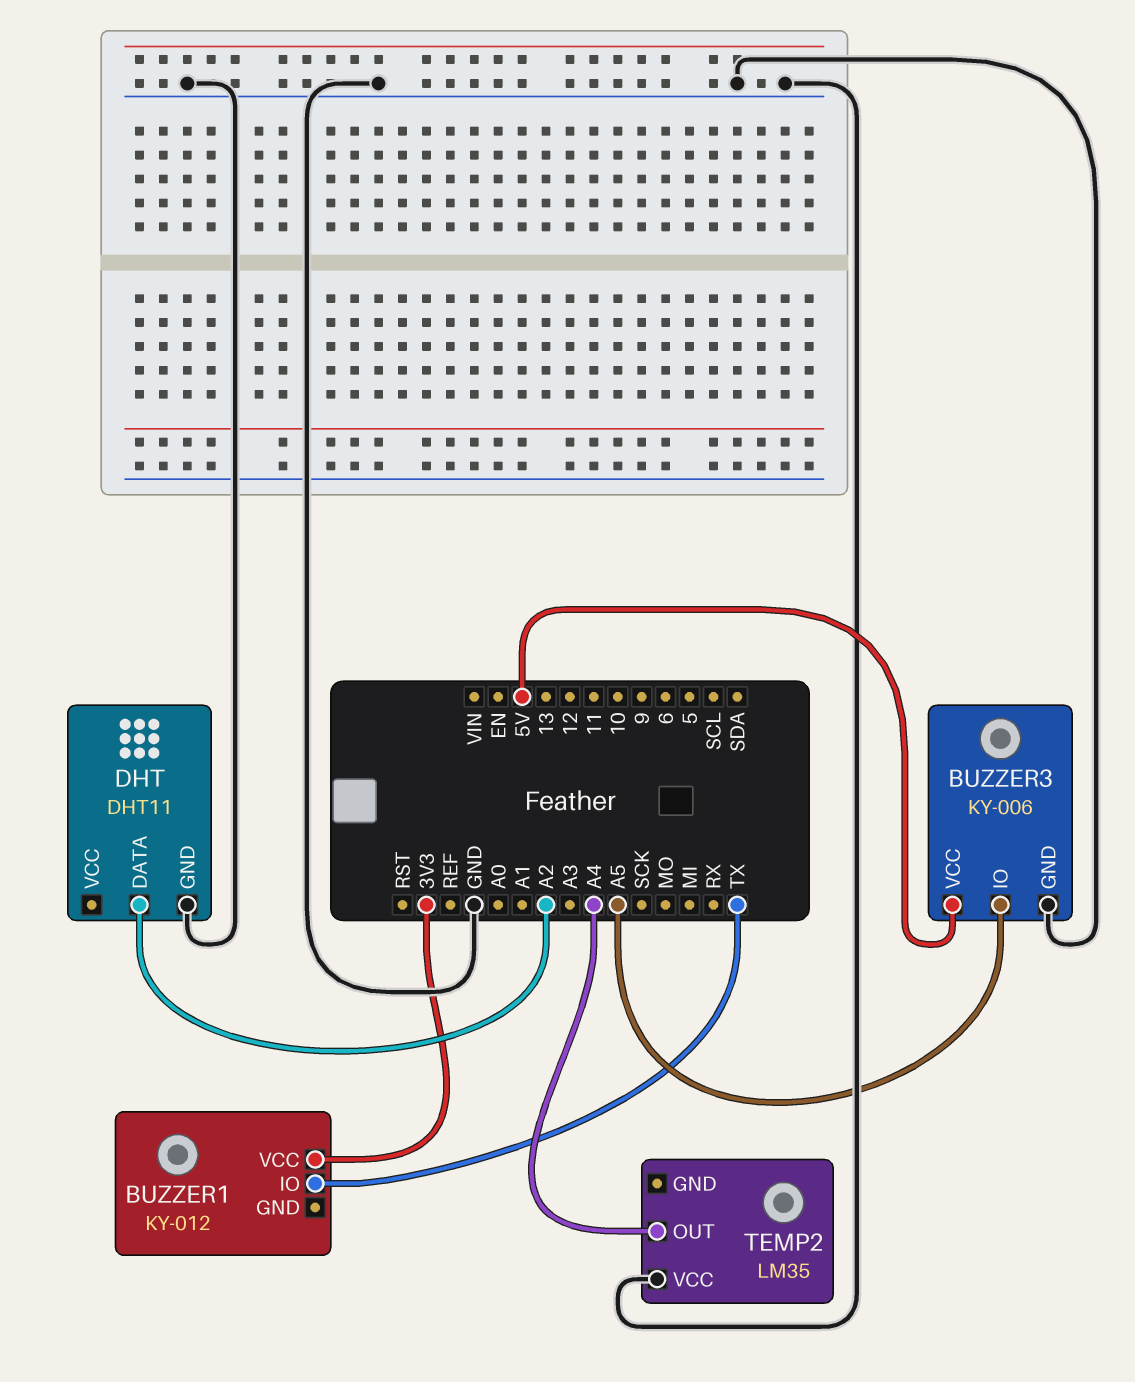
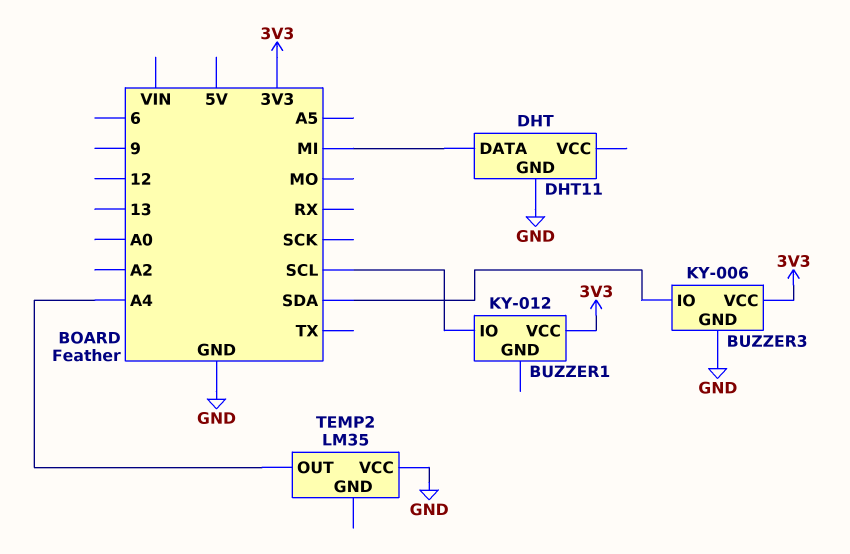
BUZZER1 pin IO: TX -> SCL
BUZZER3 pin IO: A5 -> SDA
BUZZER3 pin VCC: 5V -> 3V3
DHT pin DATA: A2 -> MI

